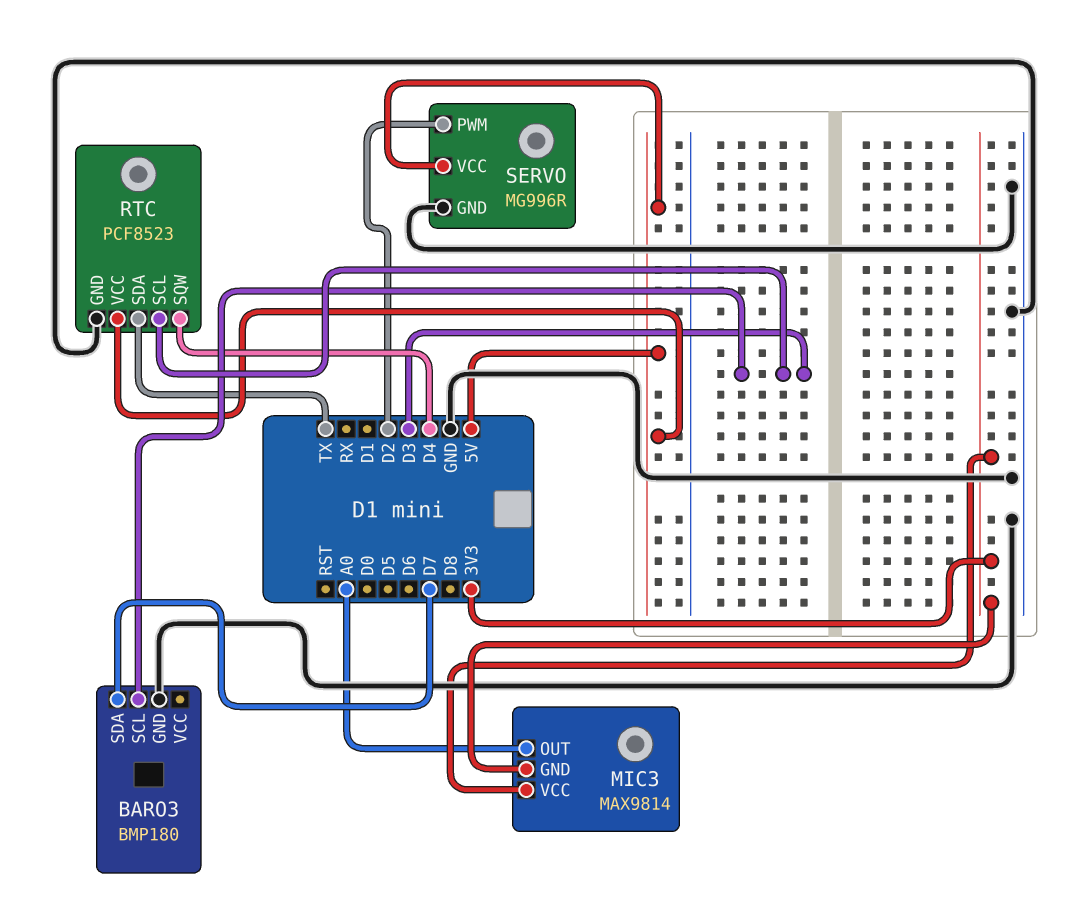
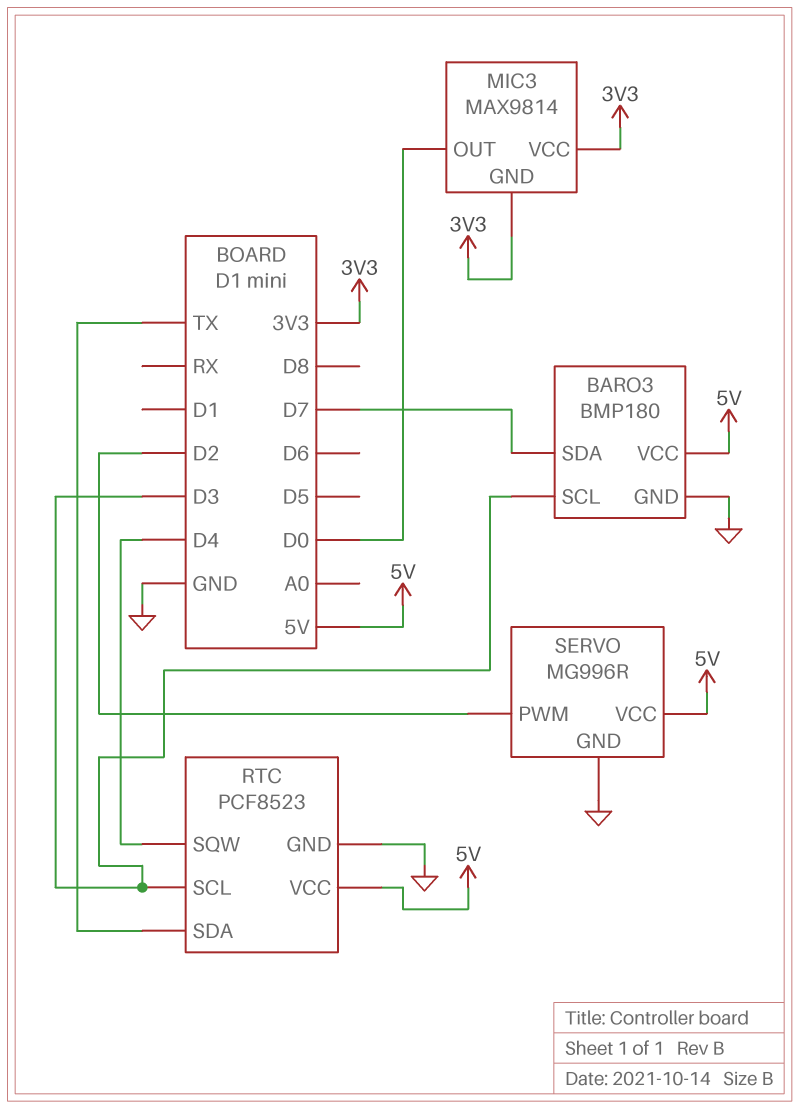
BARO3 pin VCC: none -> 5V
MIC3 pin OUT: A0 -> D0

